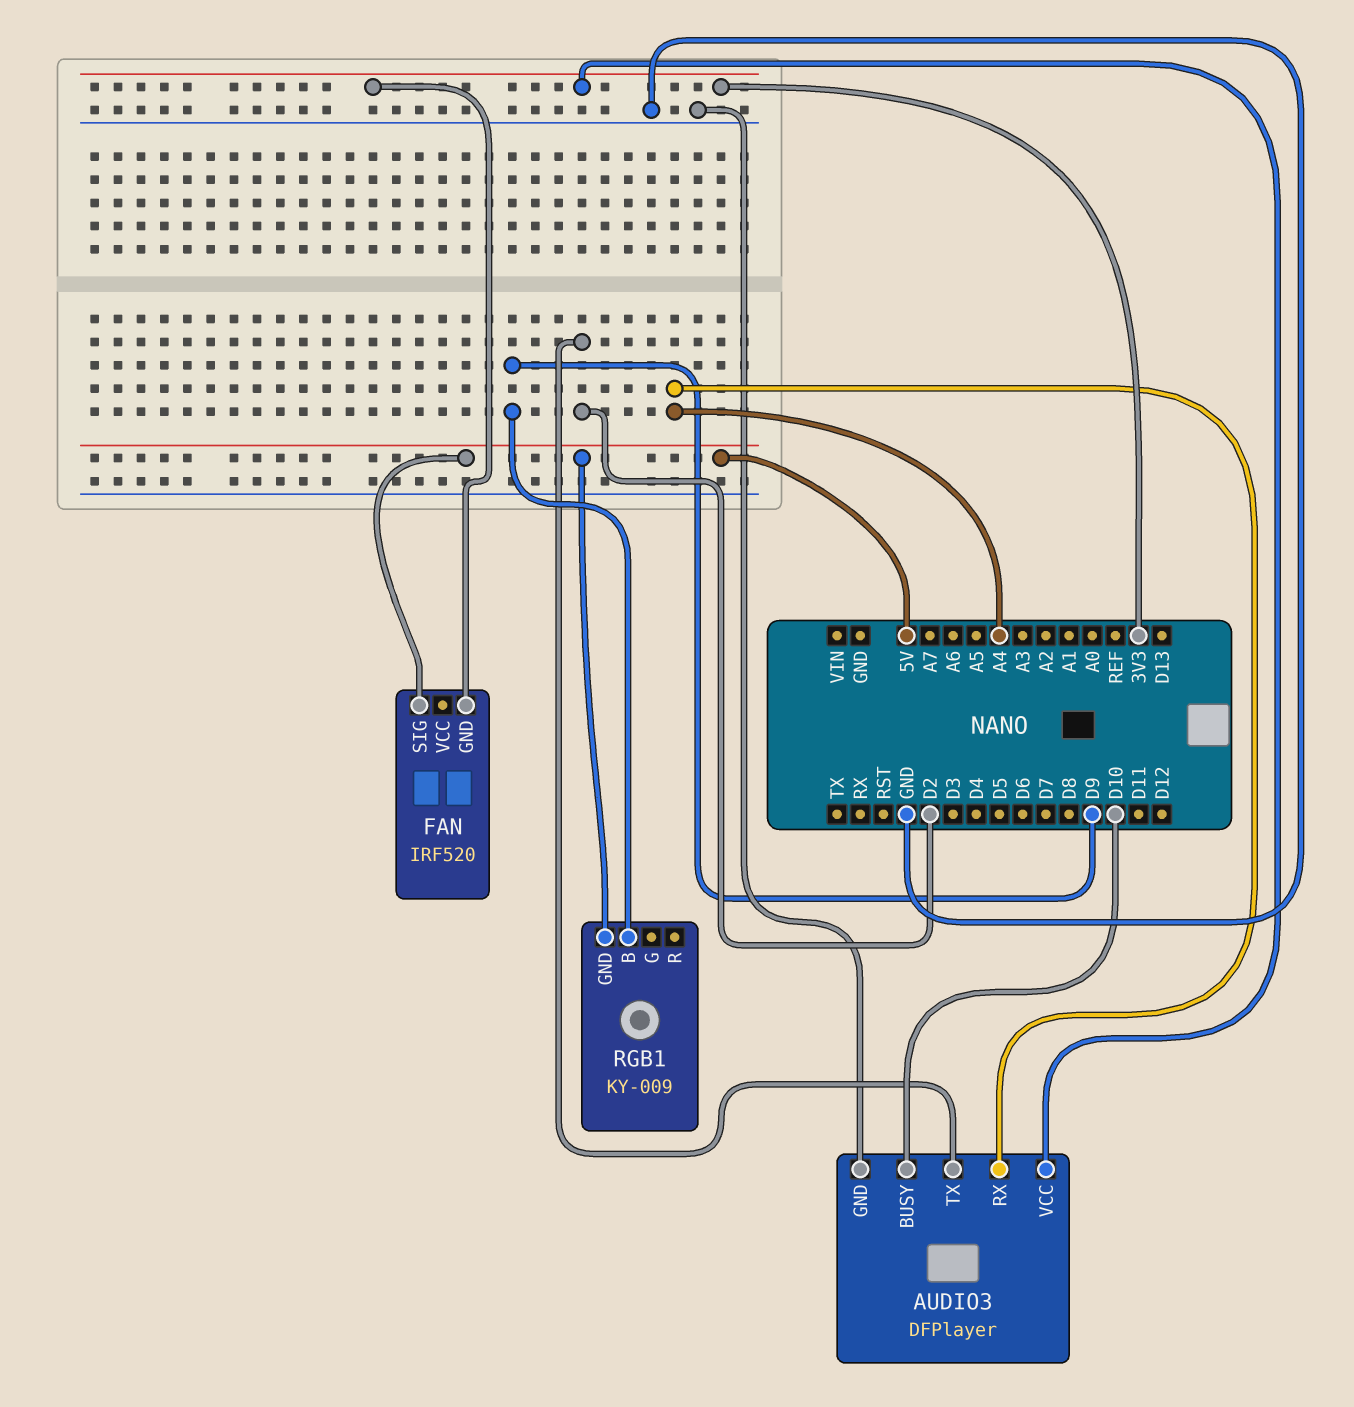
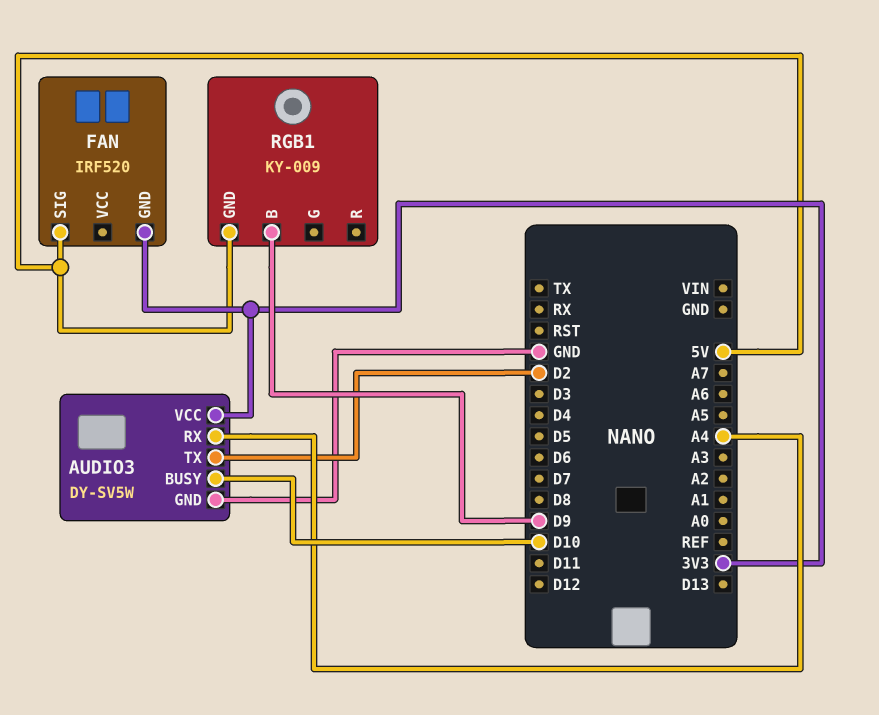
AUDIO3: DFPlayer -> DY-SV5W

